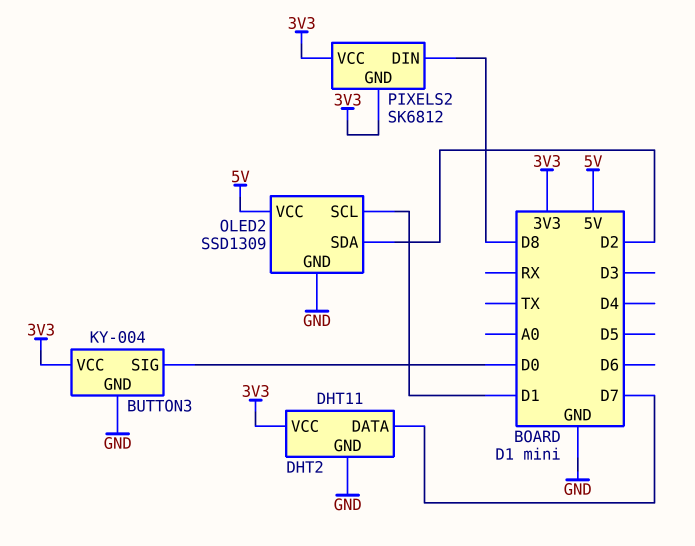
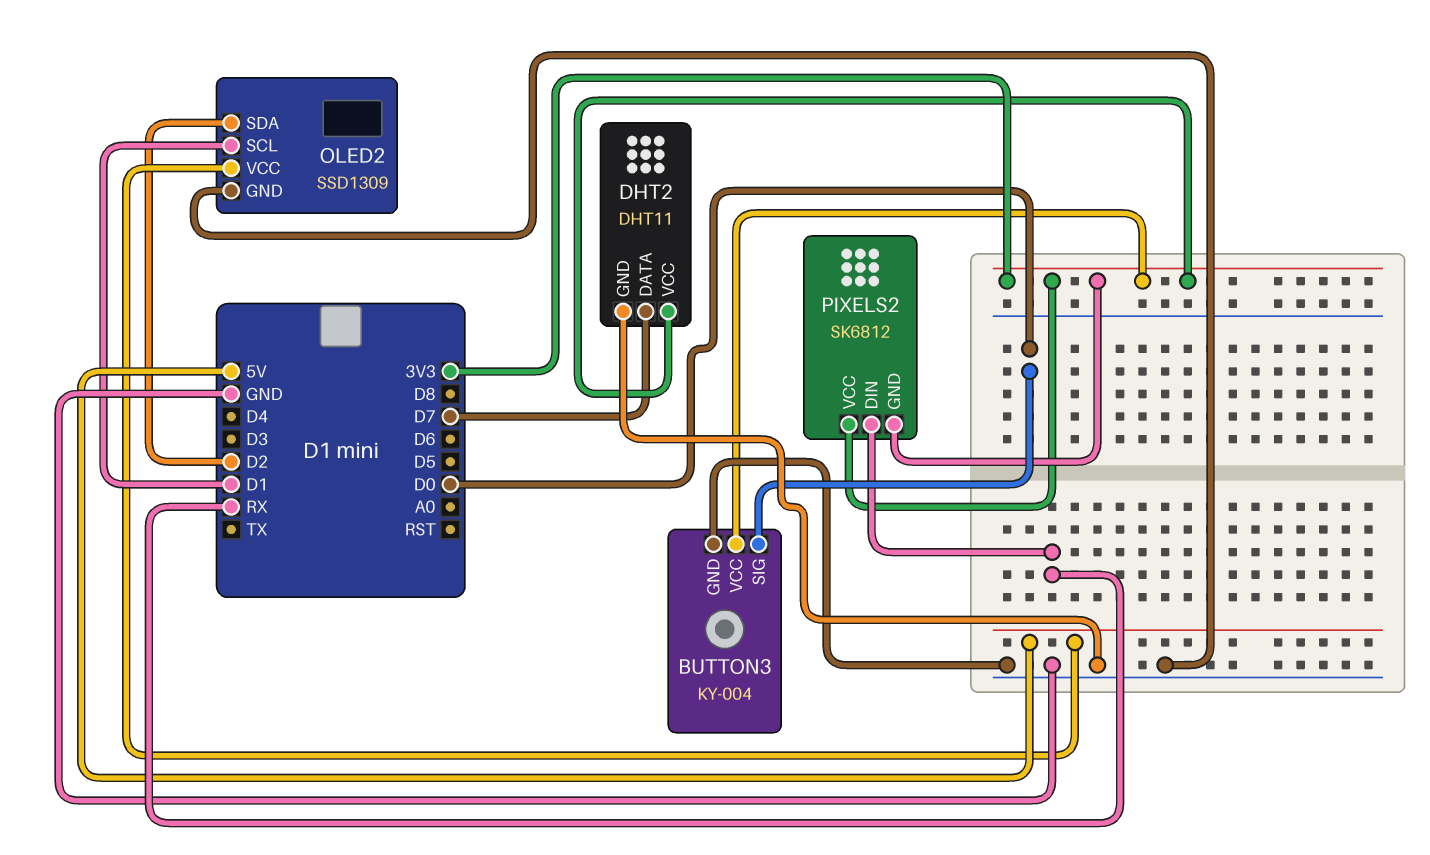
PIXELS2 pin DIN: D8 -> RX

